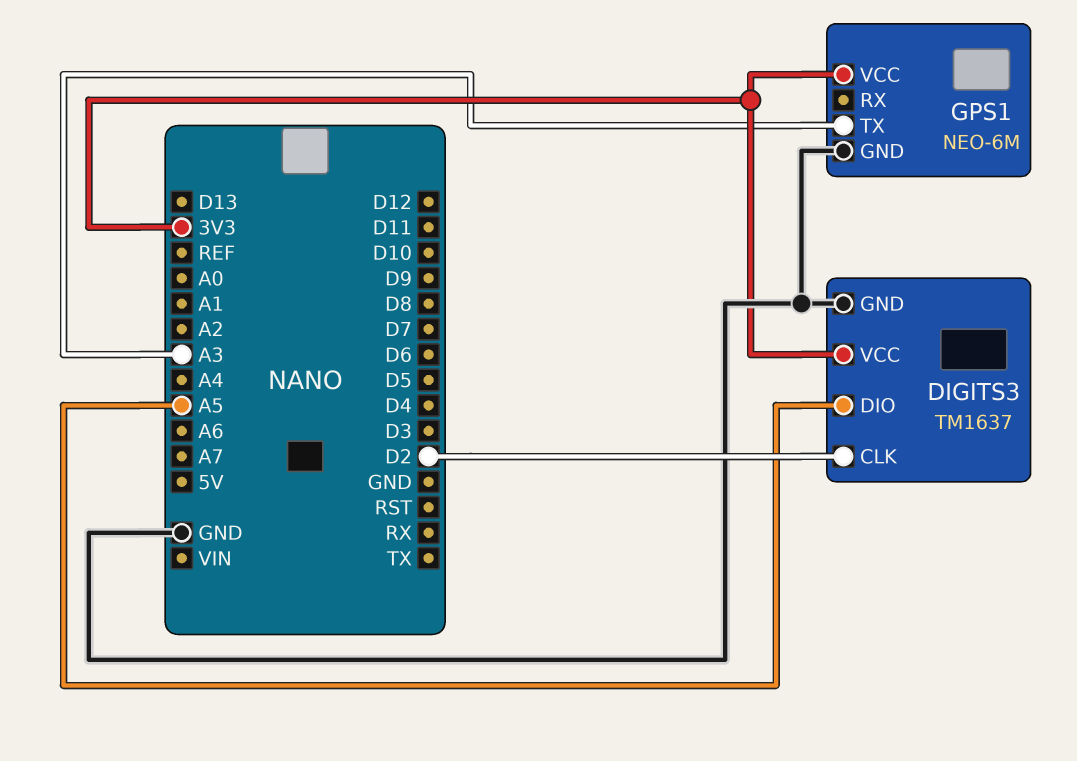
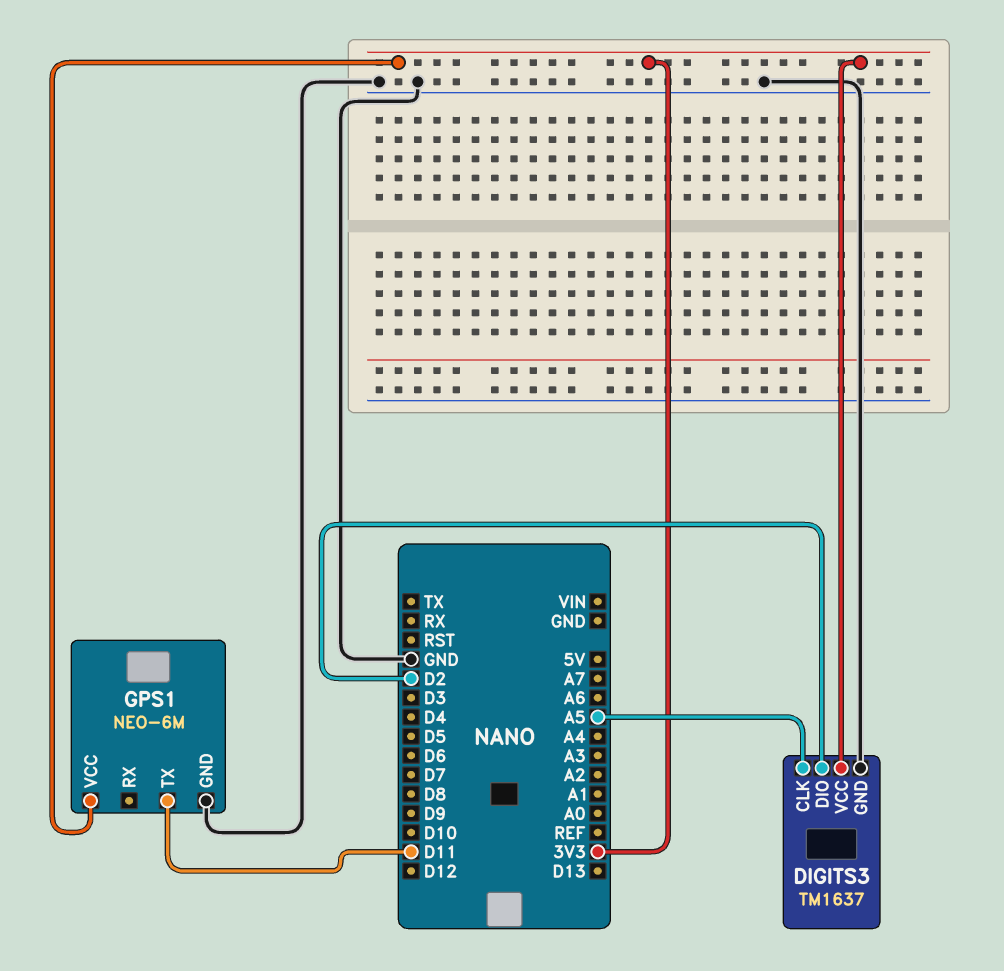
DIGITS3 pin CLK: D2 -> A5
DIGITS3 pin DIO: A5 -> D2
GPS1 pin TX: A3 -> D11

